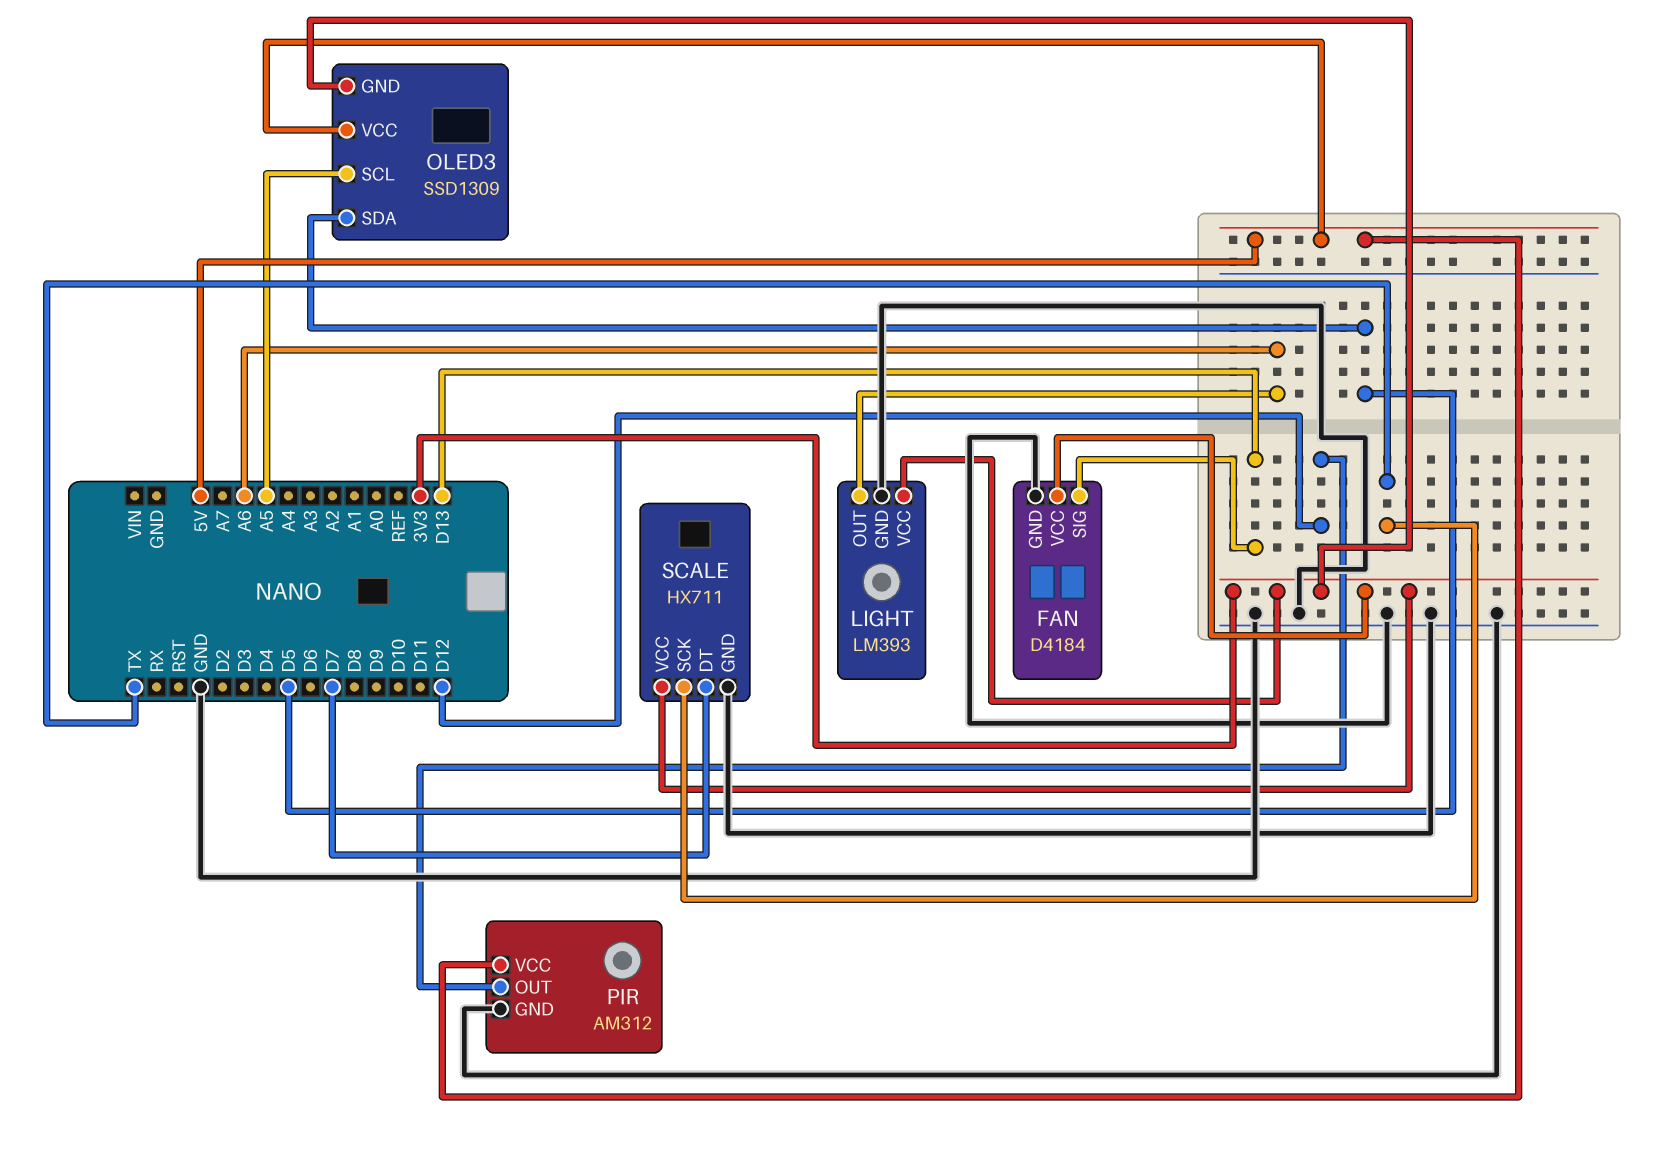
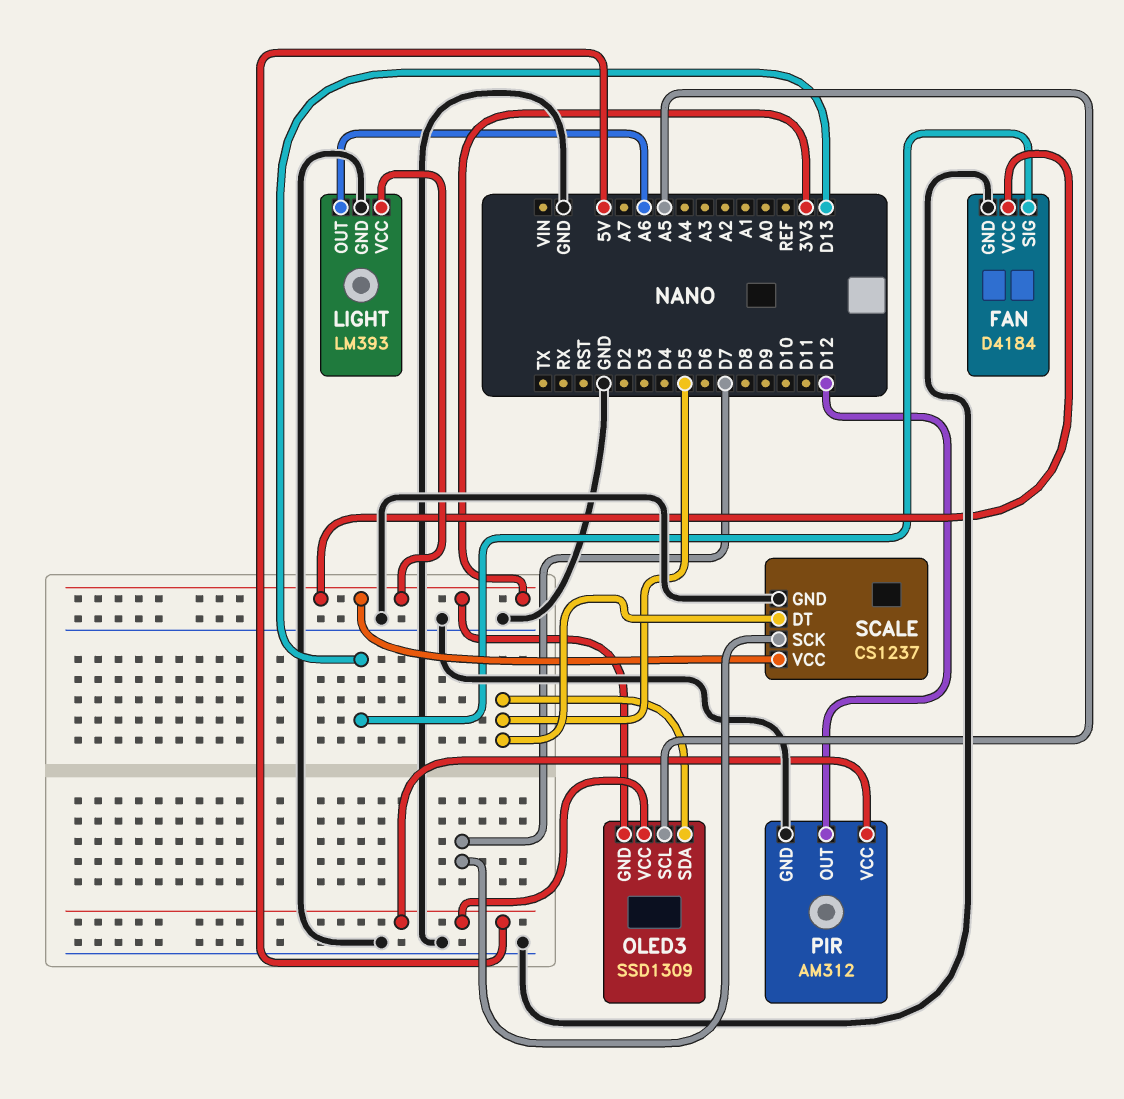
SCALE: HX711 -> CS1237
SCALE pin DT: D7 -> D5
SCALE pin SCK: TX -> D7

